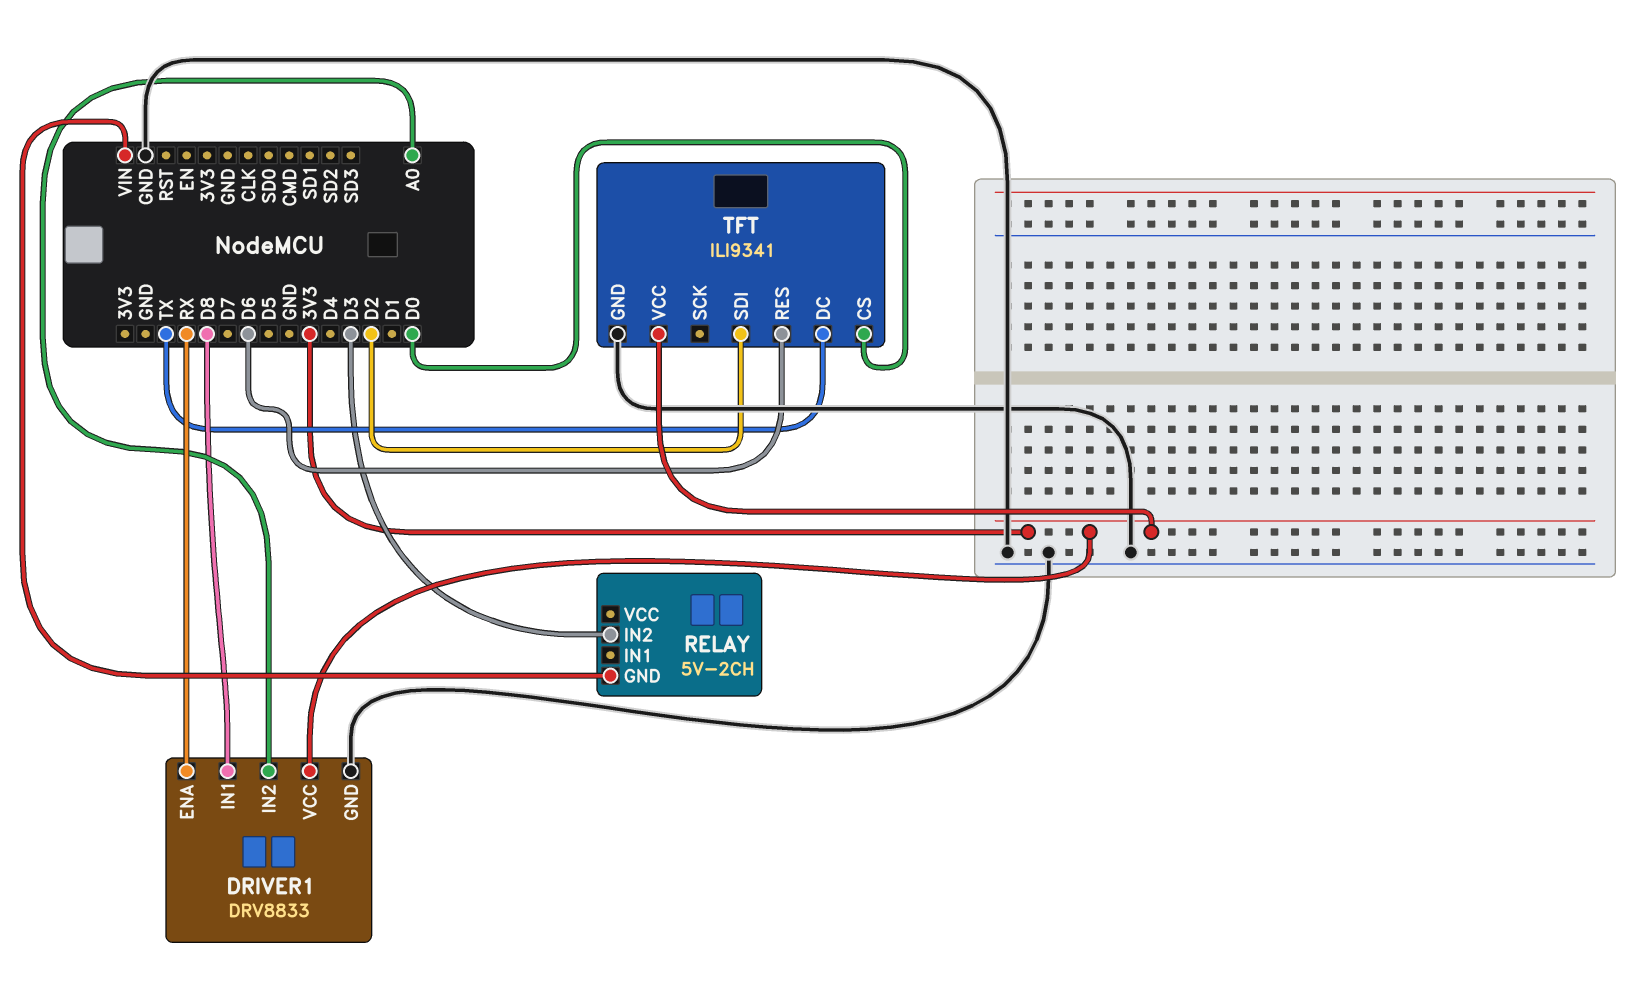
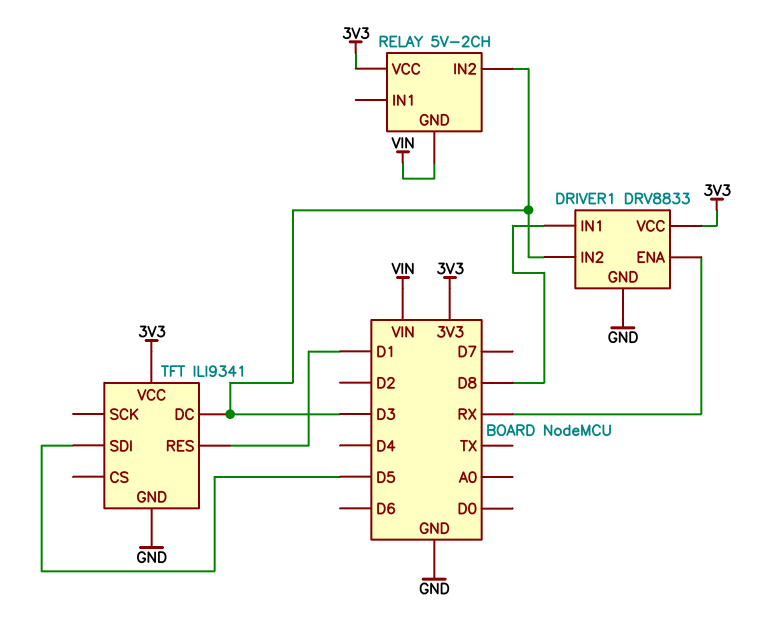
DRIVER1 pin IN2: A0 -> D3
RELAY pin VCC: none -> 3V3
TFT pin CS: D0 -> none
TFT pin DC: TX -> D3
TFT pin RES: D6 -> D1
TFT pin SDI: D2 -> D5

